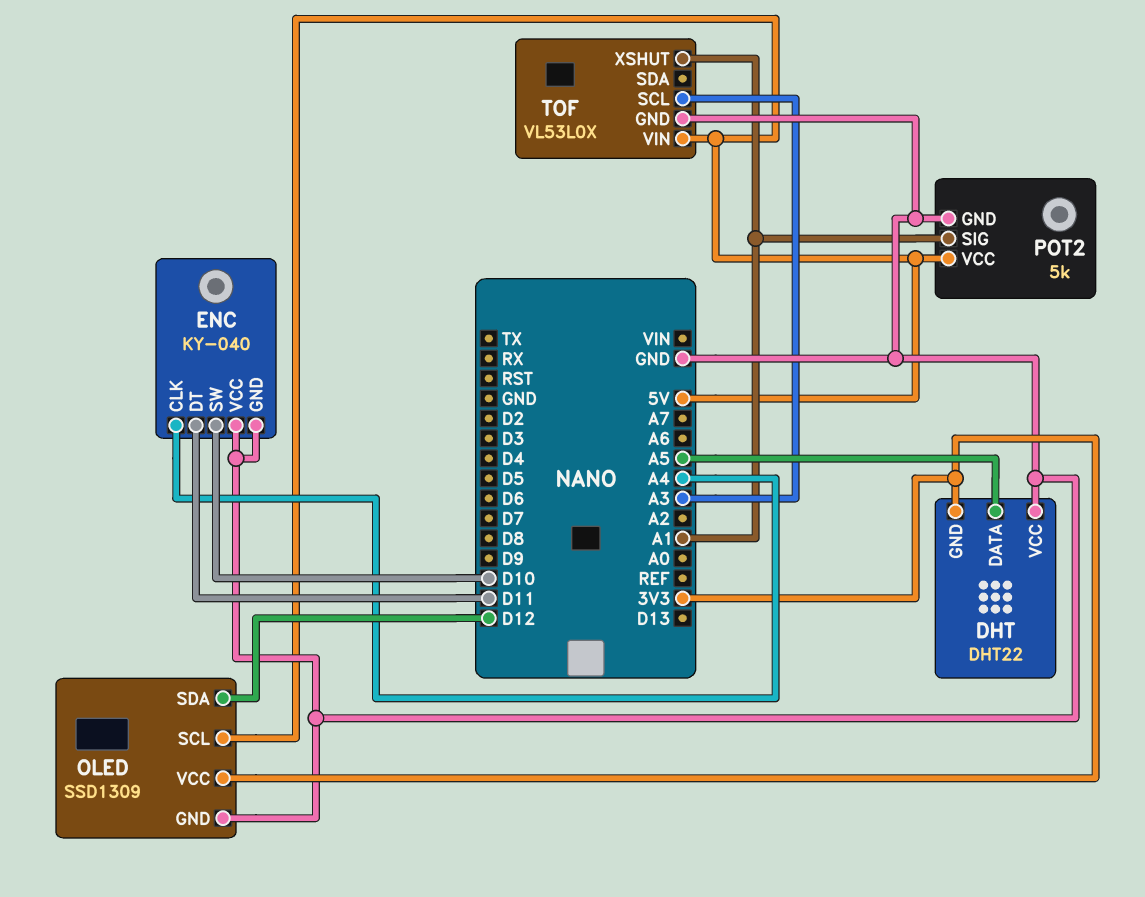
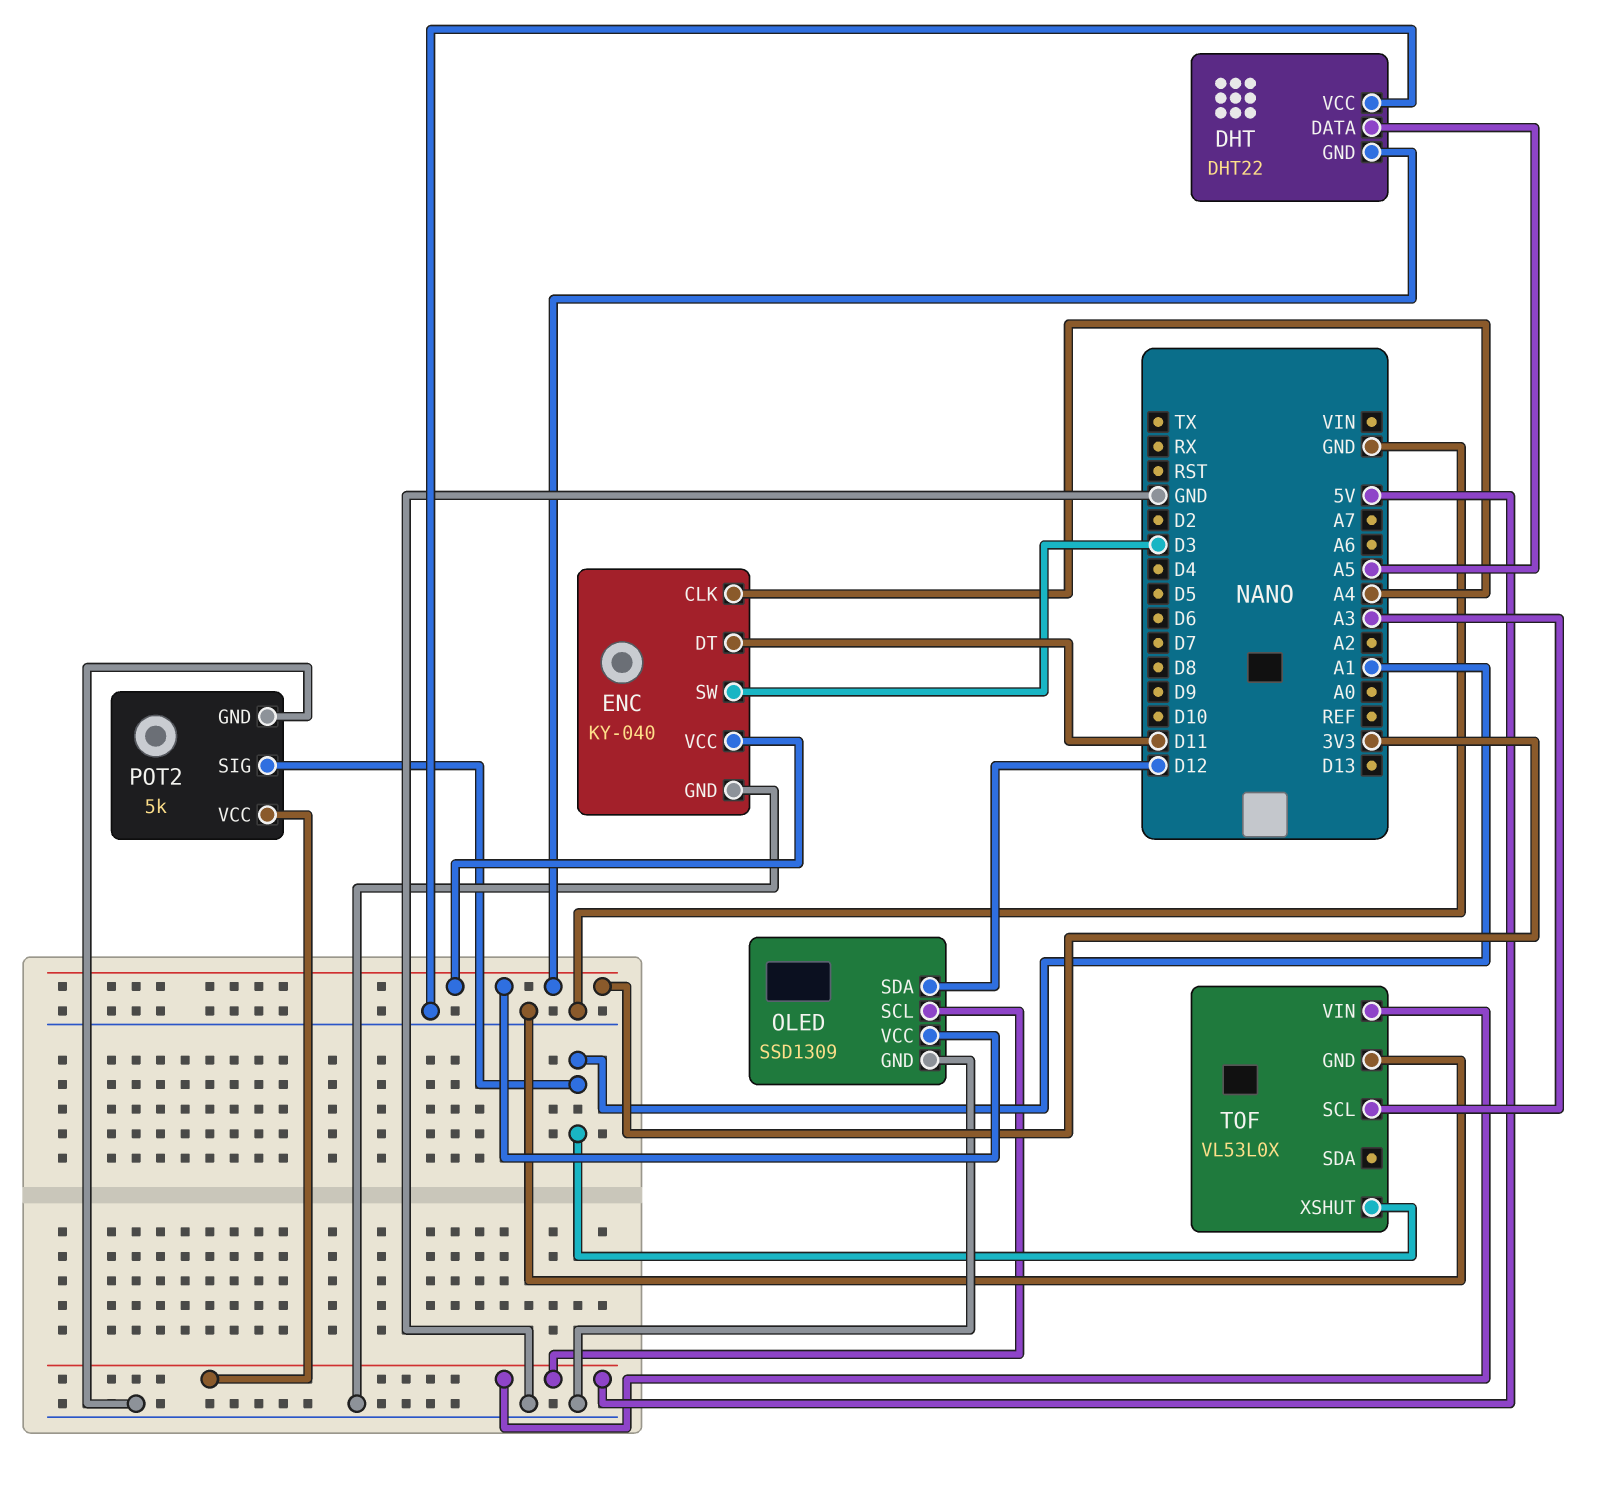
ENC pin SW: D10 -> D3
ENC pin VCC: GND -> 3V3

